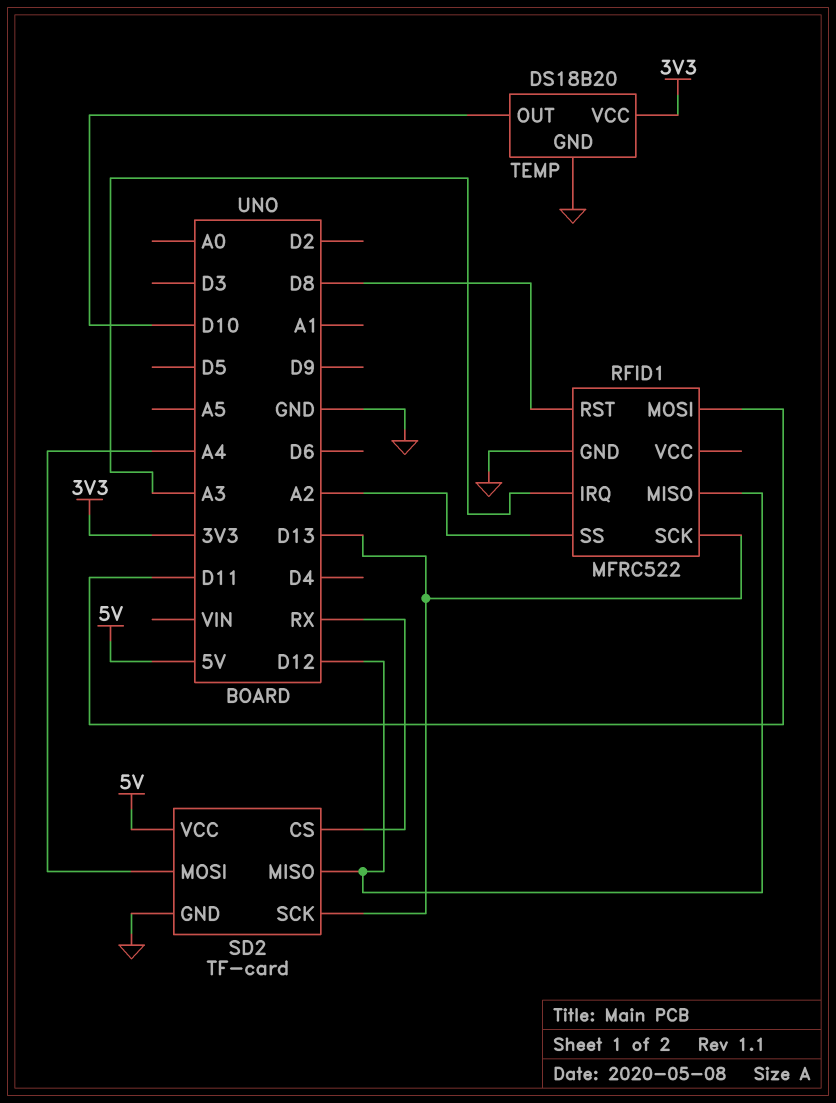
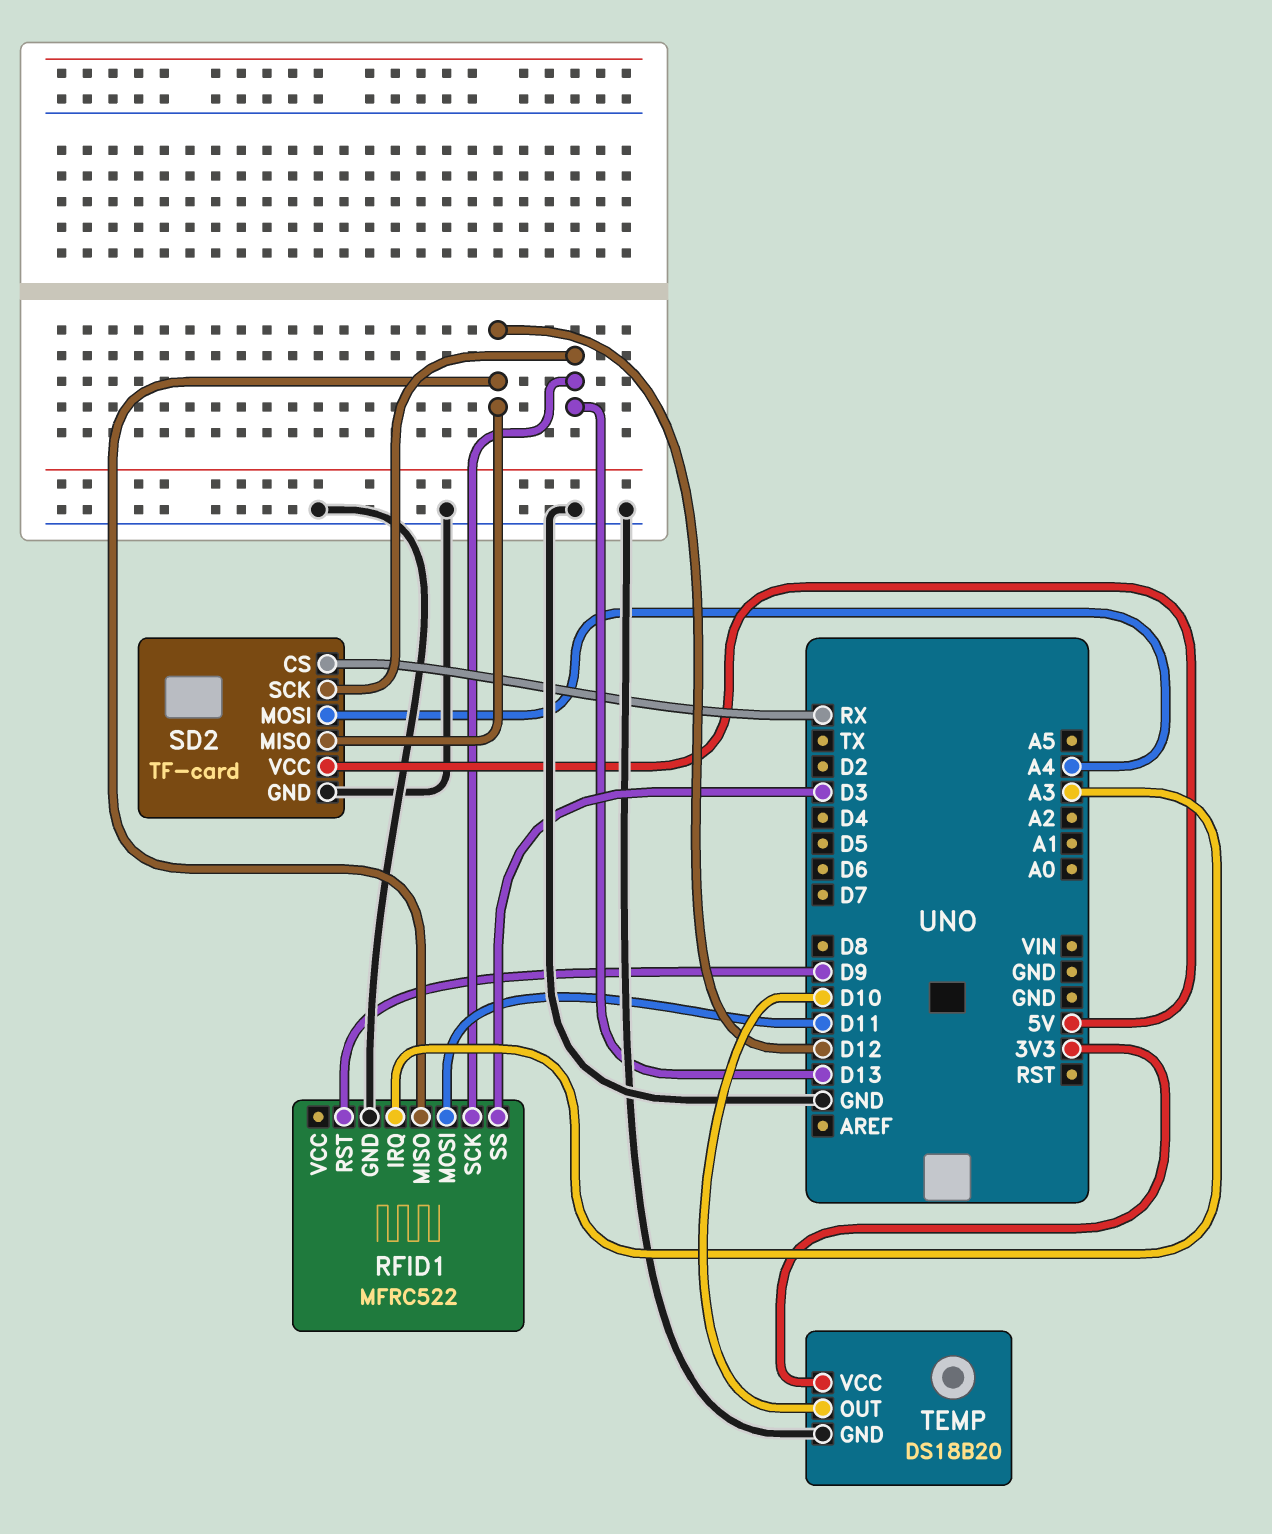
RFID1 pin RST: D8 -> D9
RFID1 pin SS: A2 -> D3

